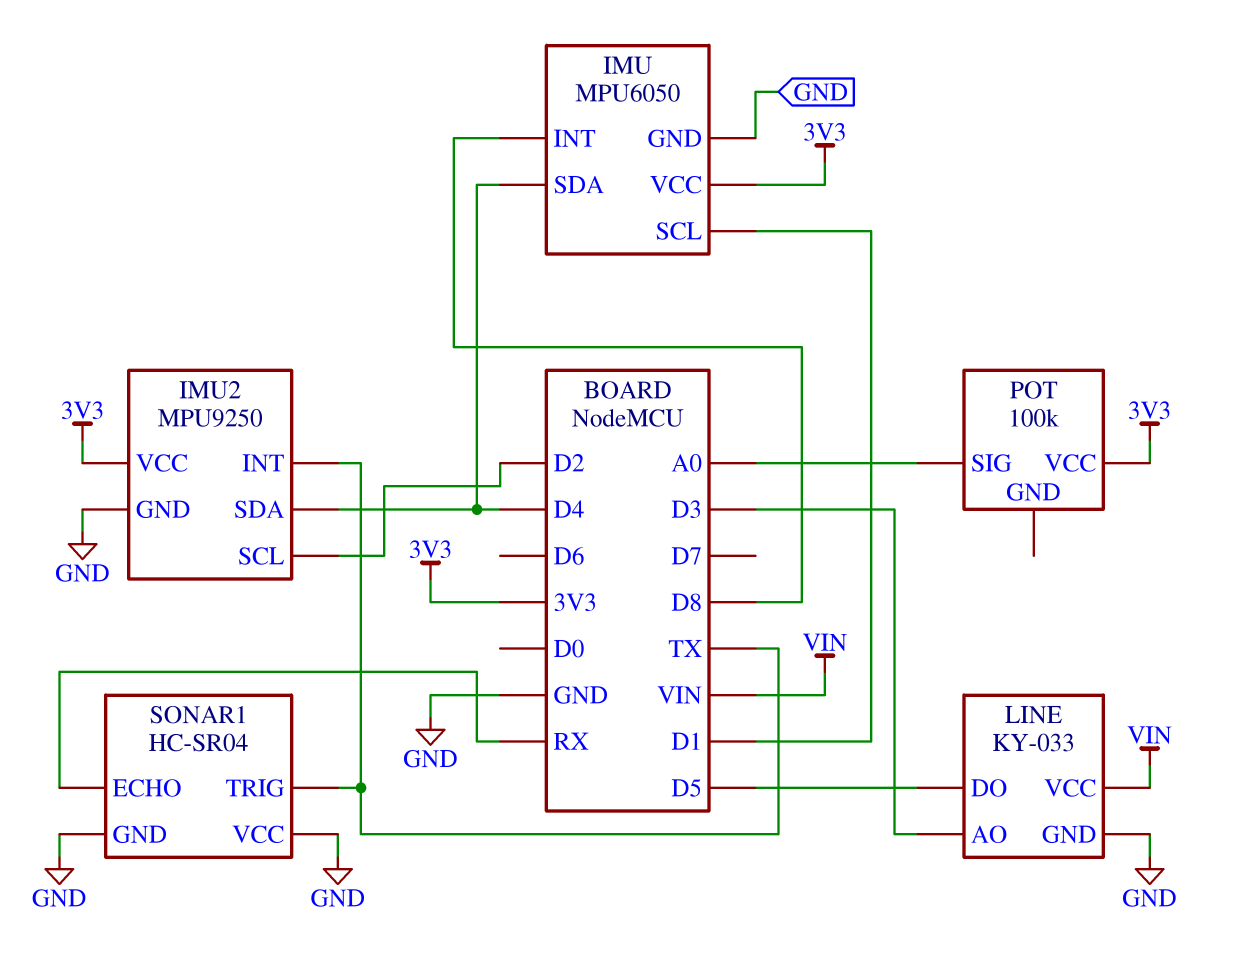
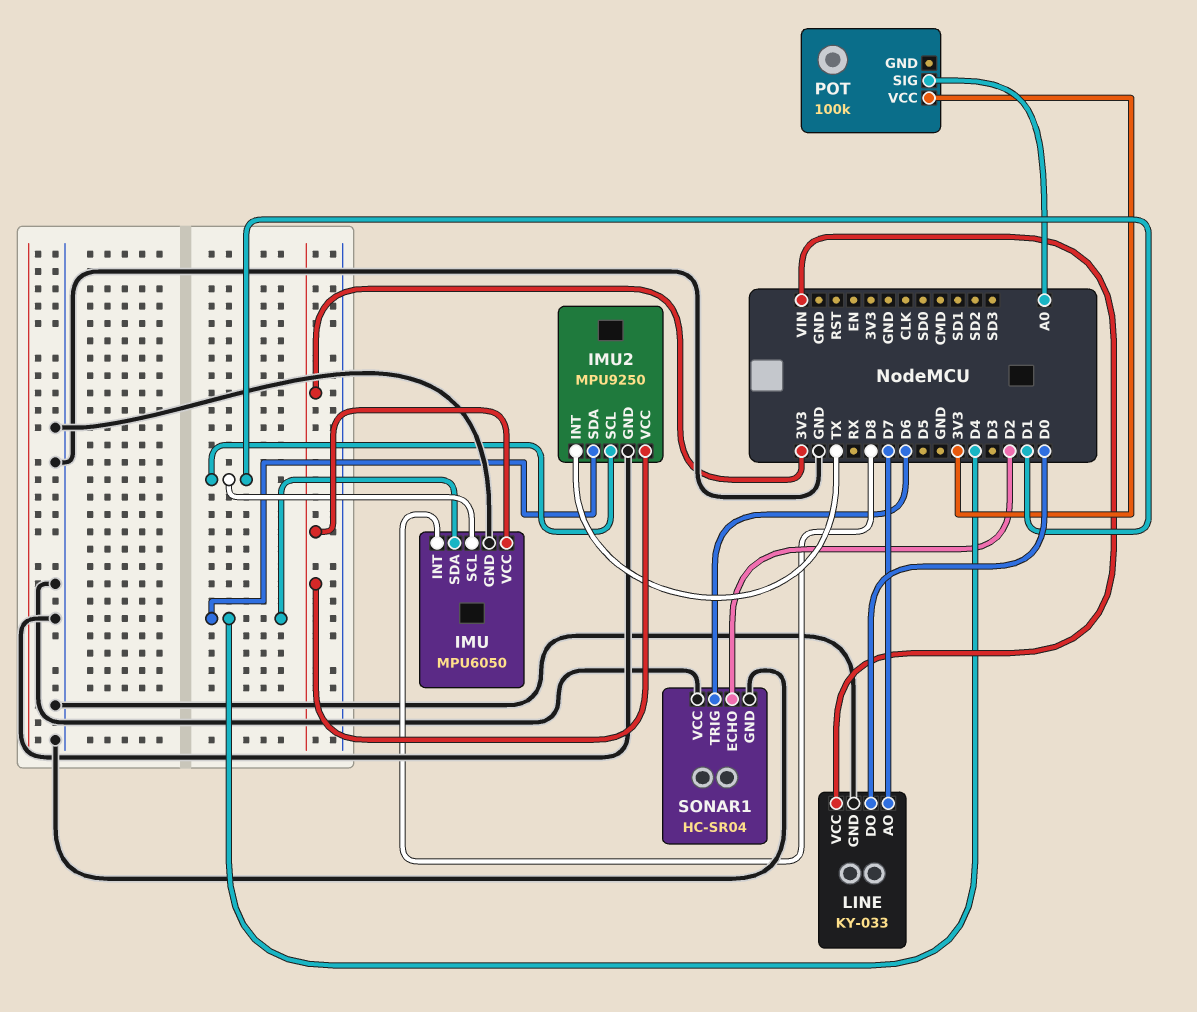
IMU2 pin SCL: D2 -> D1
LINE pin AO: D3 -> D7
LINE pin DO: D5 -> D0
SONAR1 pin ECHO: RX -> D2
SONAR1 pin TRIG: TX -> D6

